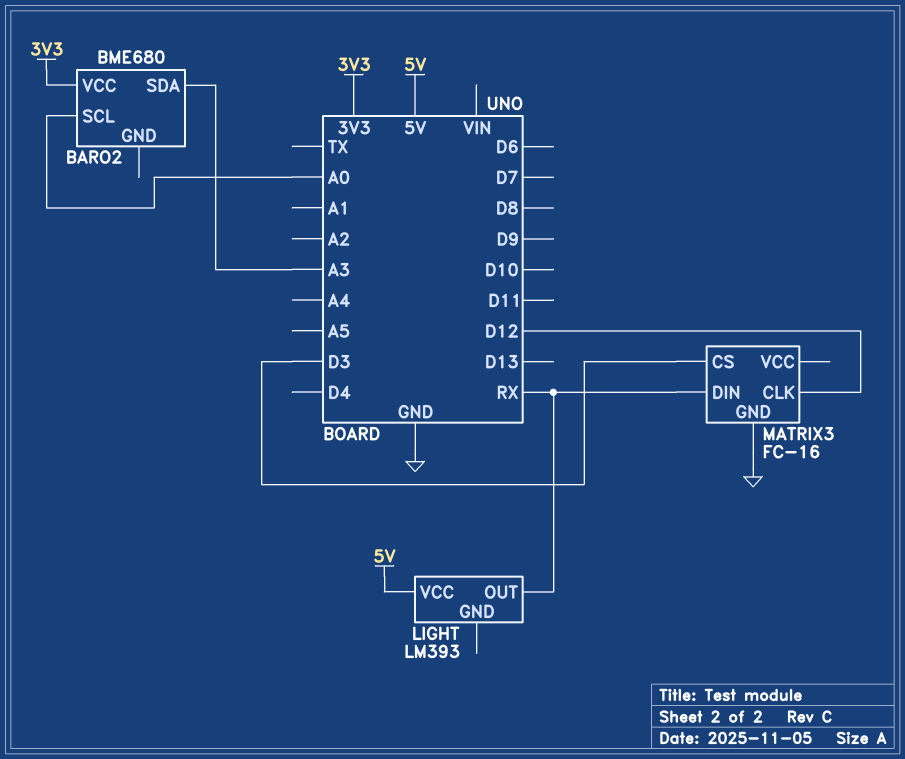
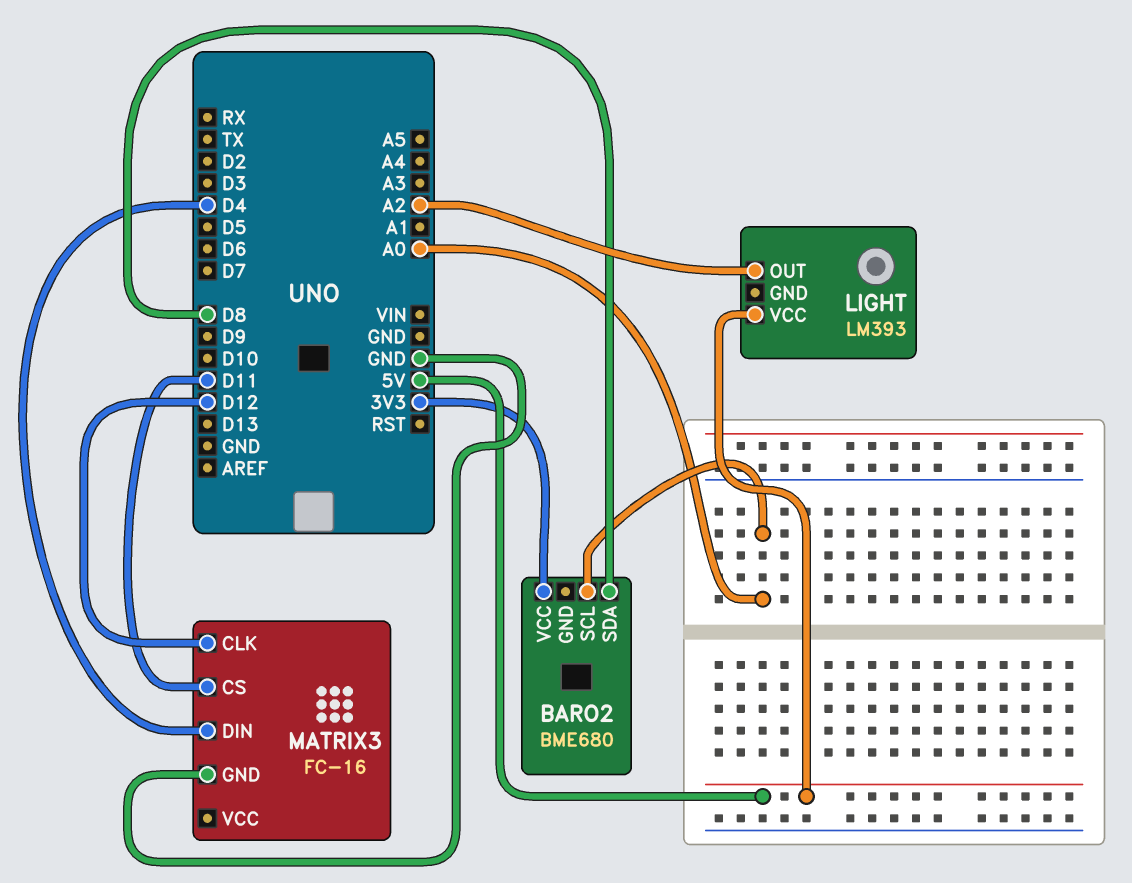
BARO2 pin SDA: A3 -> D8
LIGHT pin OUT: RX -> A2
MATRIX3 pin CS: D3 -> D11
MATRIX3 pin DIN: RX -> D4

